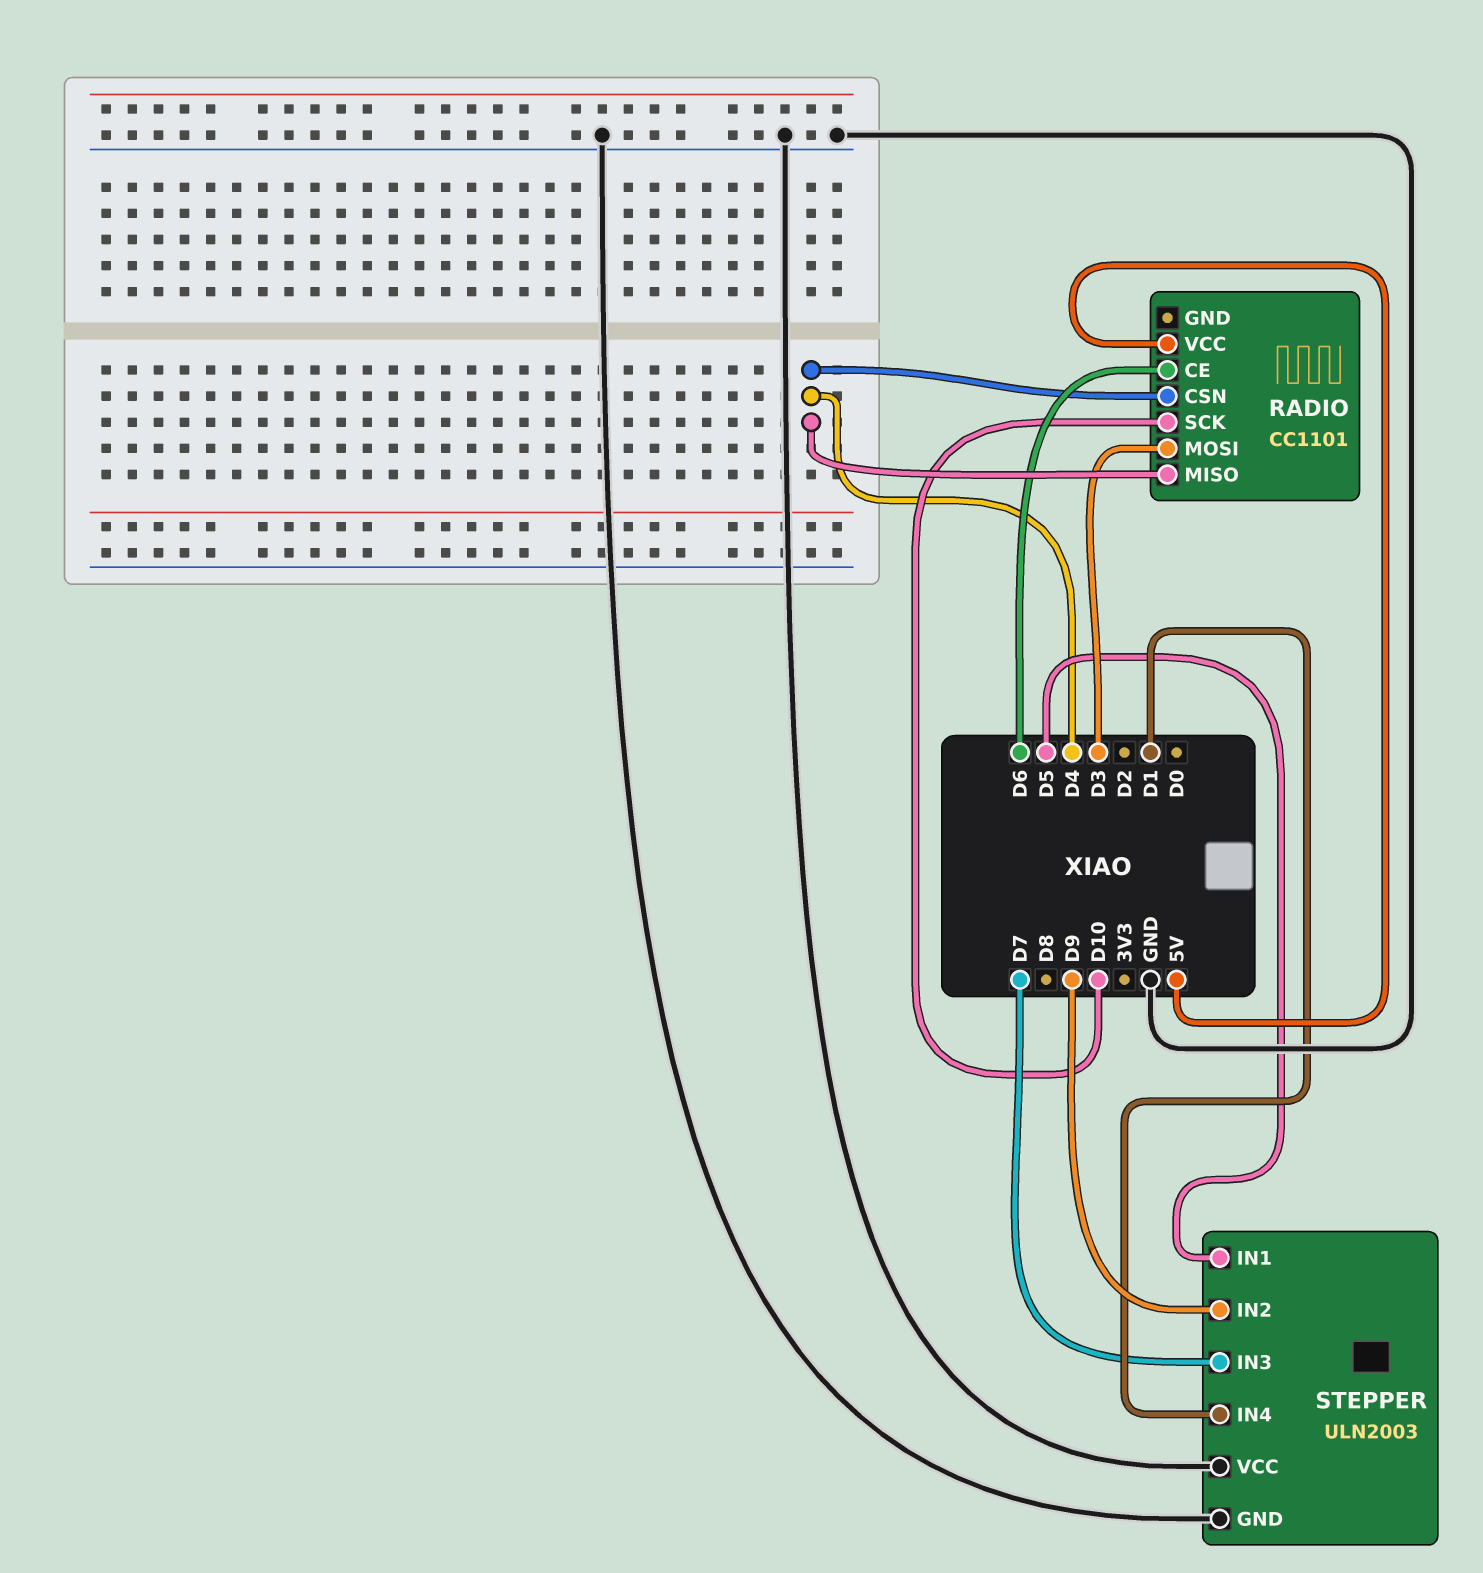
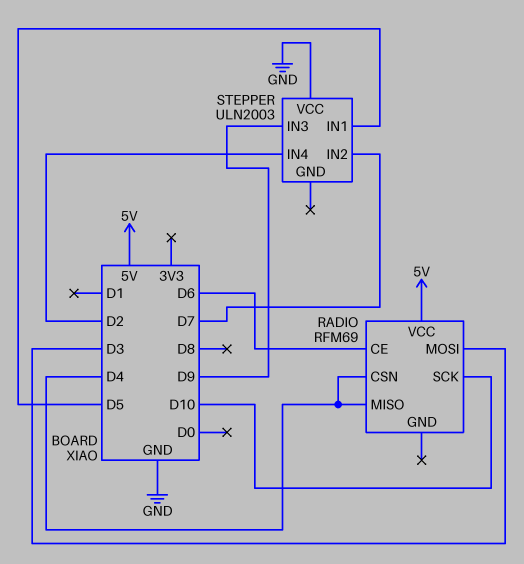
RADIO: CC1101 -> RFM69
STEPPER pin GND: GND -> none
STEPPER pin IN2: D9 -> D7
STEPPER pin IN3: D7 -> D9
STEPPER pin IN4: D1 -> D2

